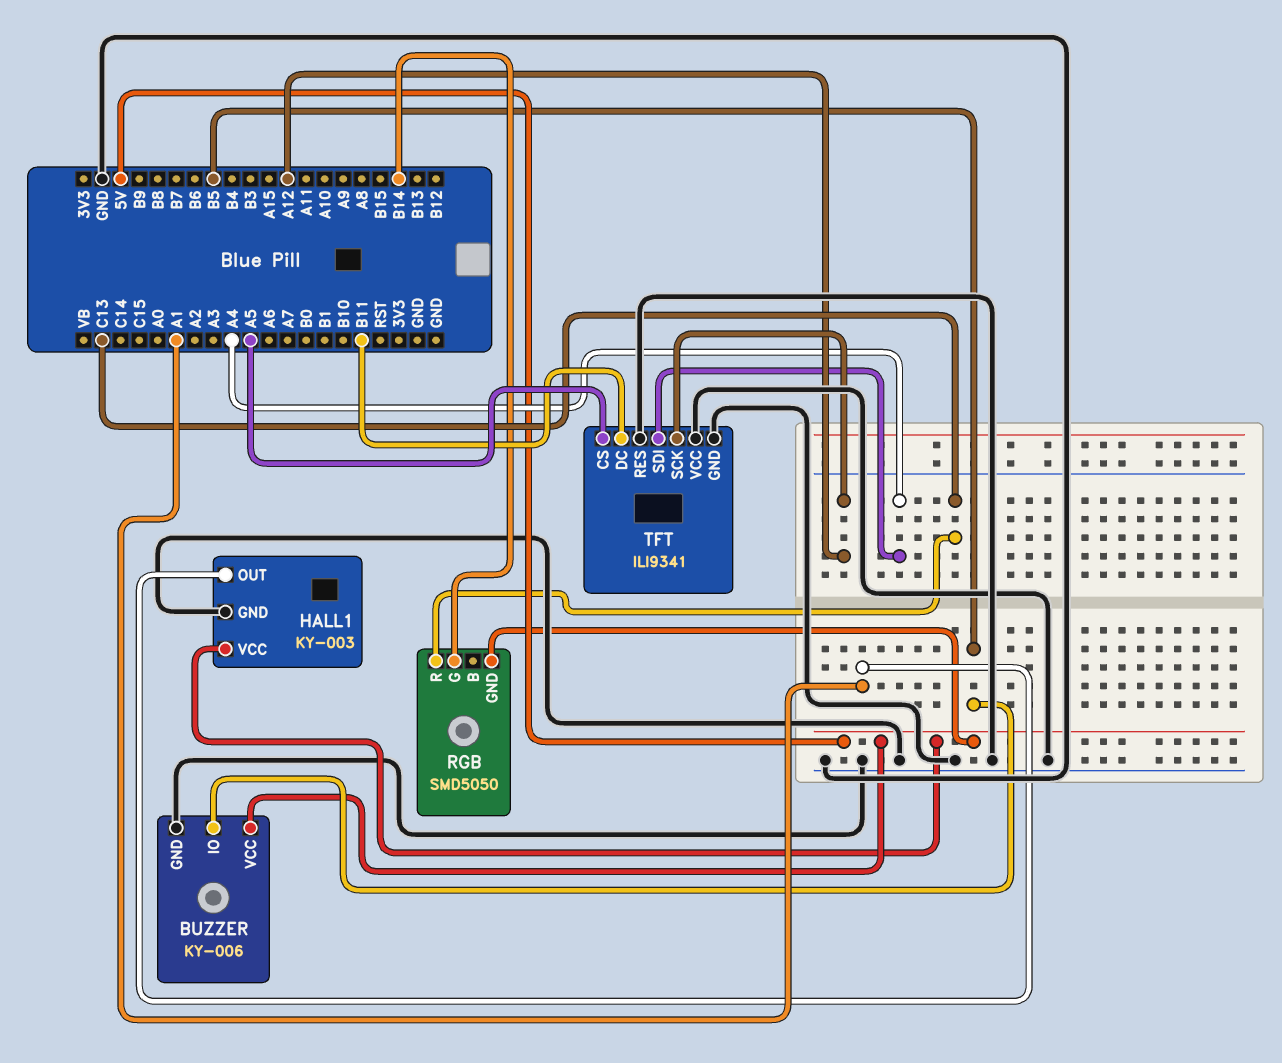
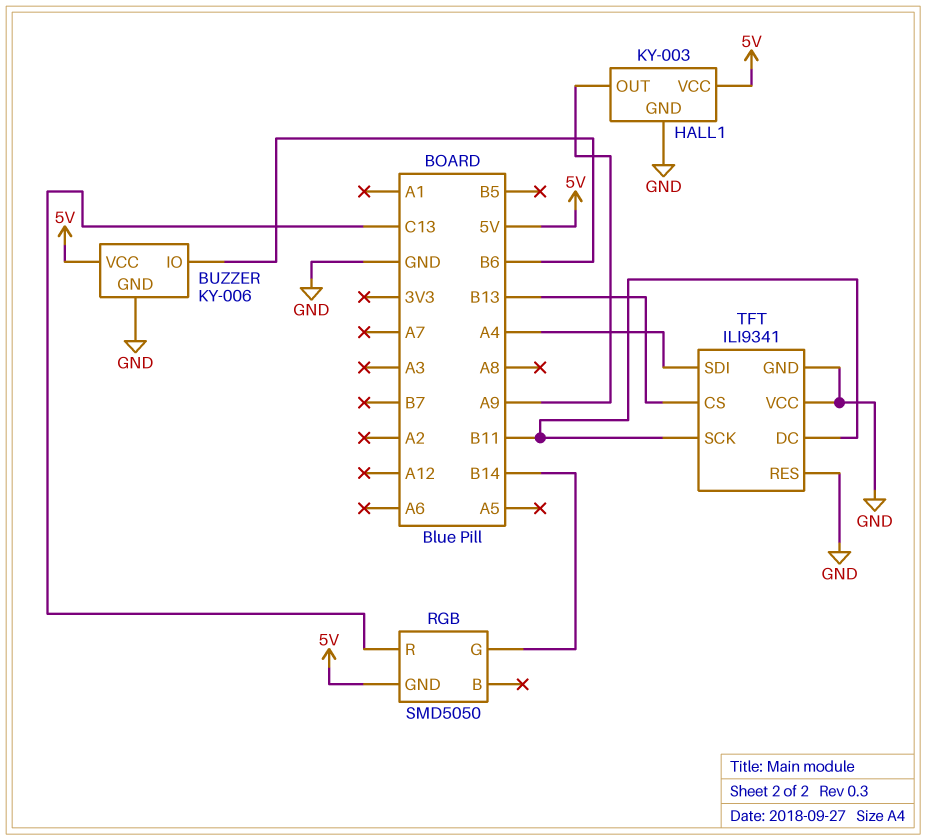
BUZZER pin IO: B5 -> B6
HALL1 pin OUT: A1 -> A9
TFT pin CS: A5 -> B13
TFT pin SCK: A12 -> B11

